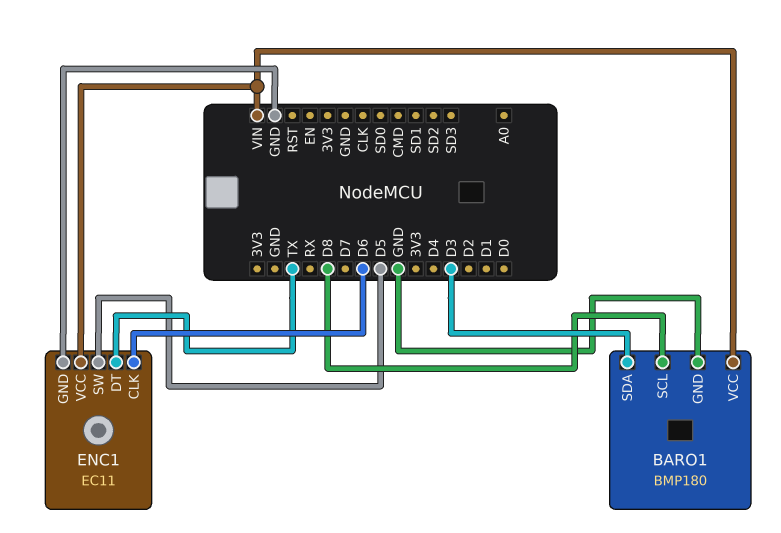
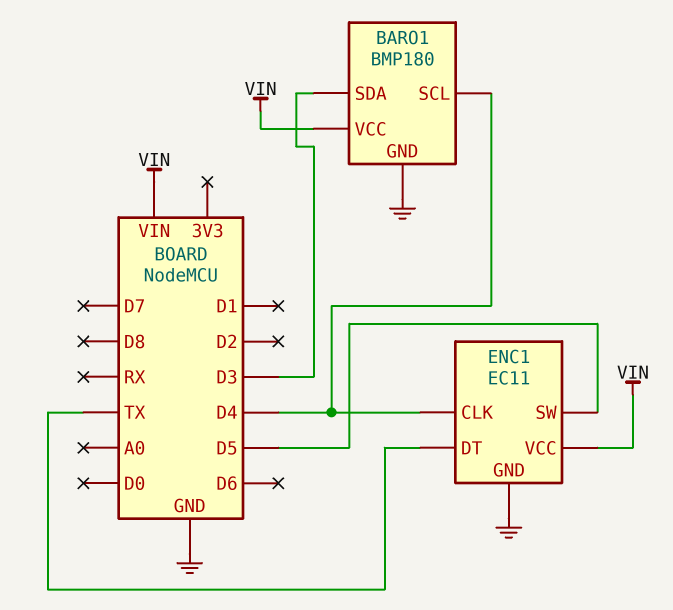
BARO1 pin SCL: D8 -> D4
ENC1 pin CLK: D6 -> D4

